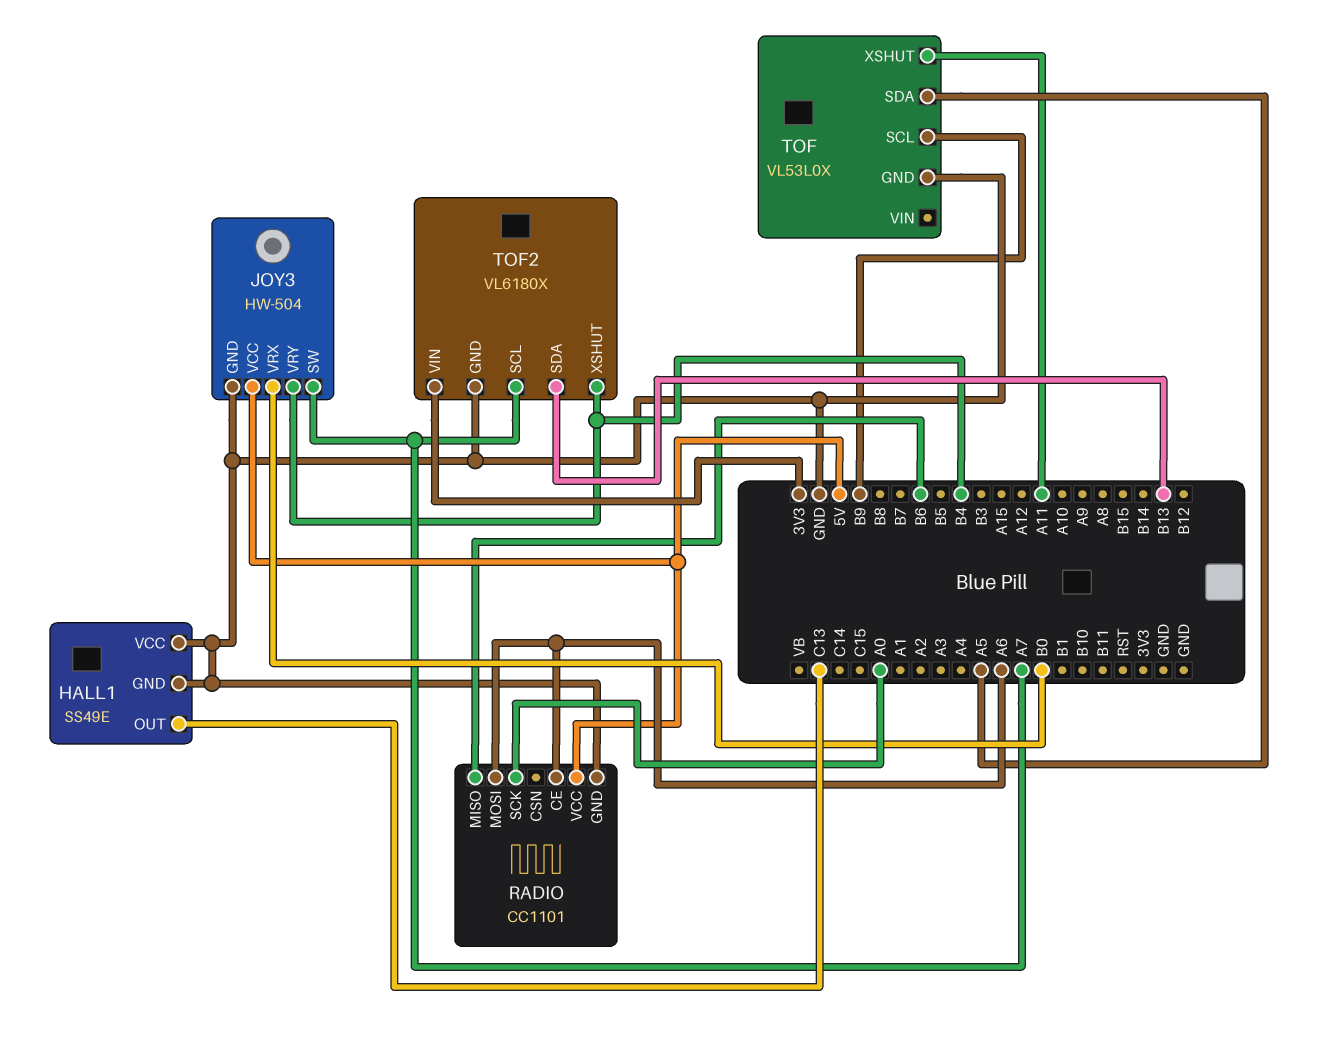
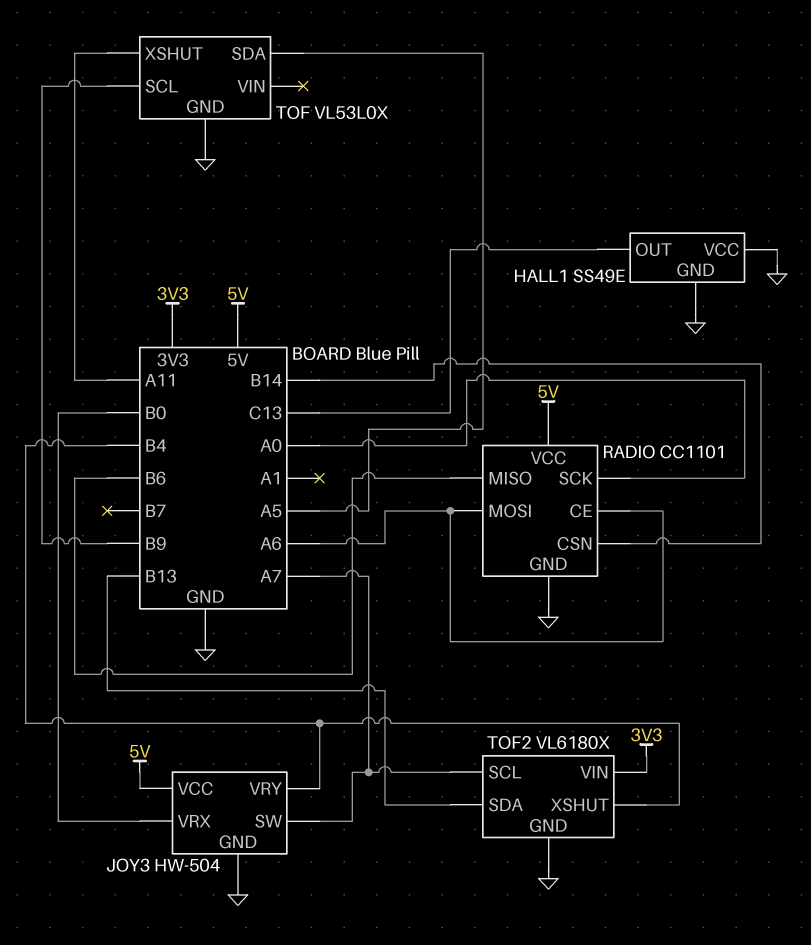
RADIO pin CSN: none -> B14

